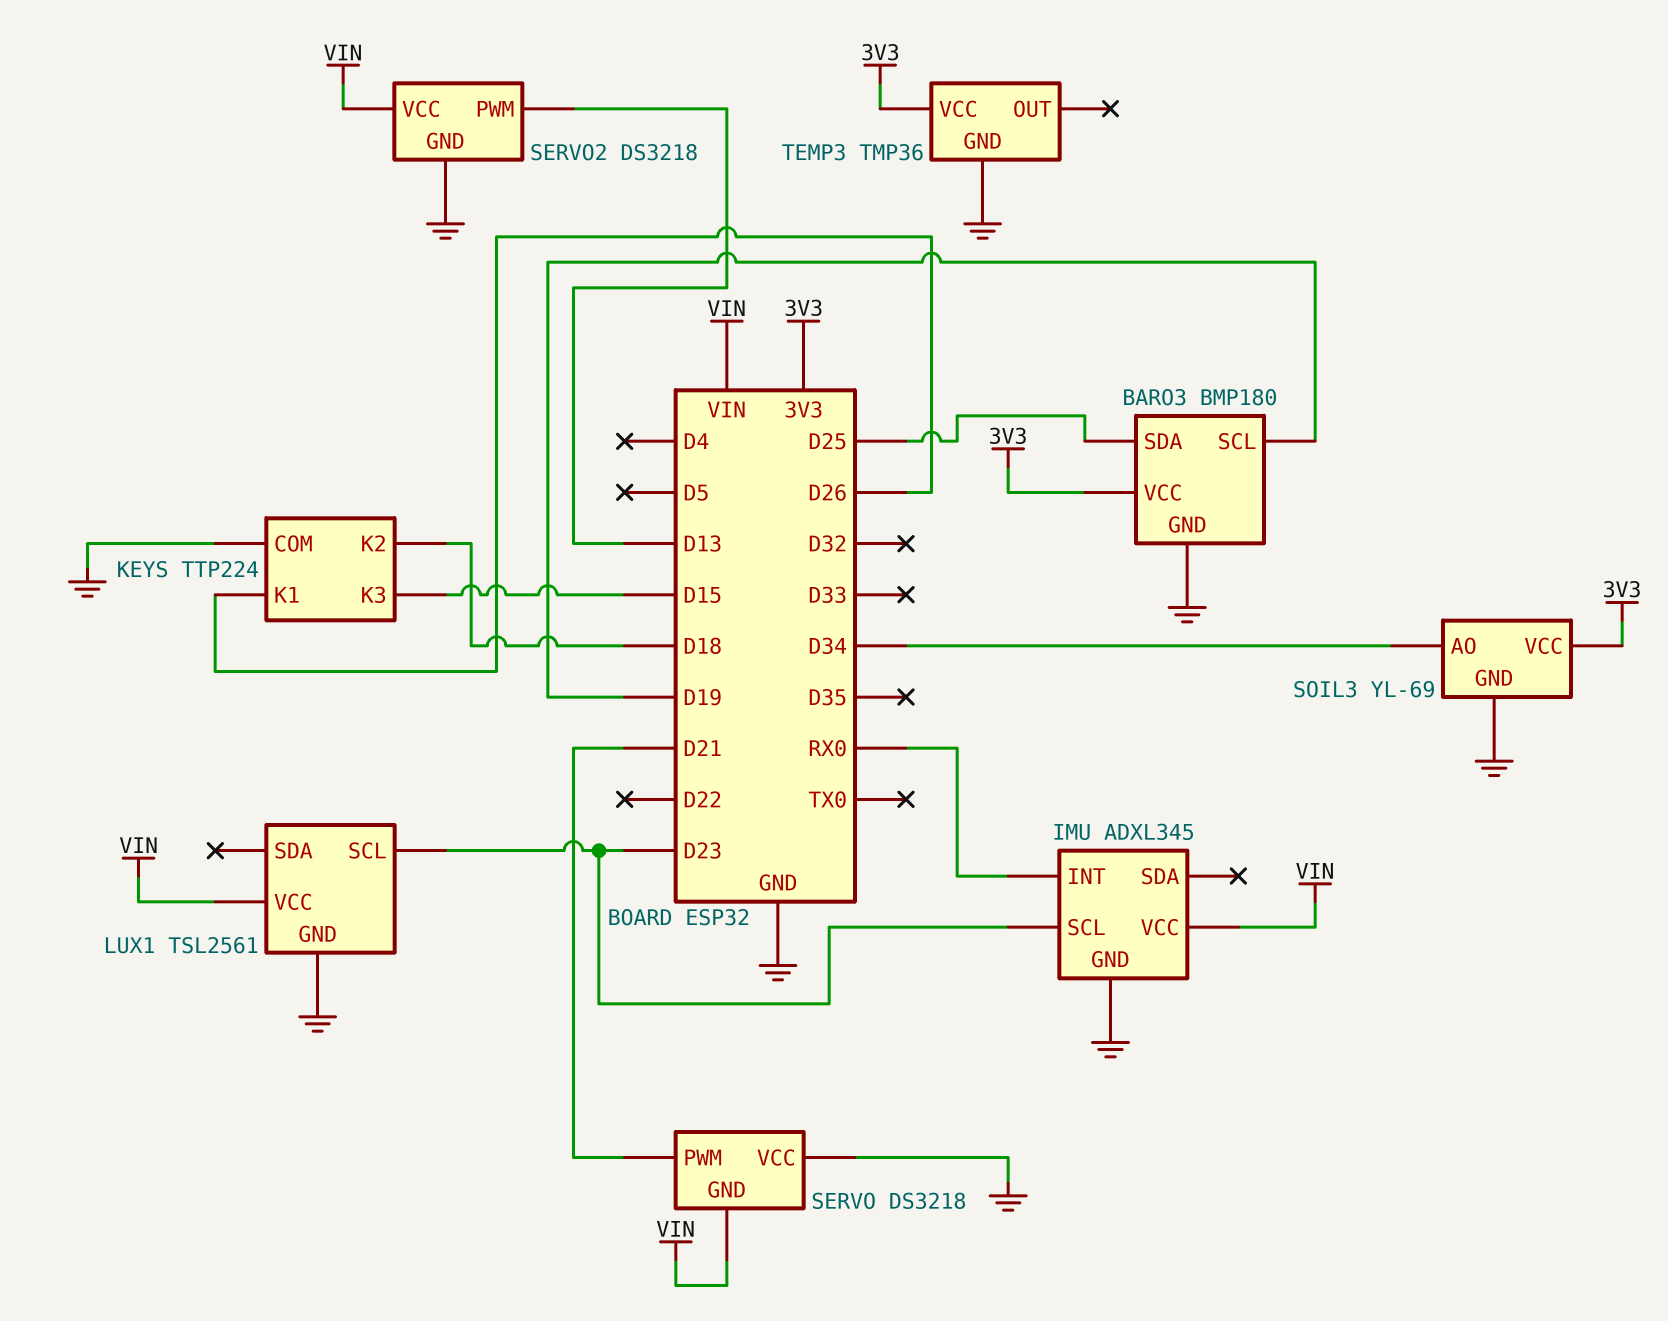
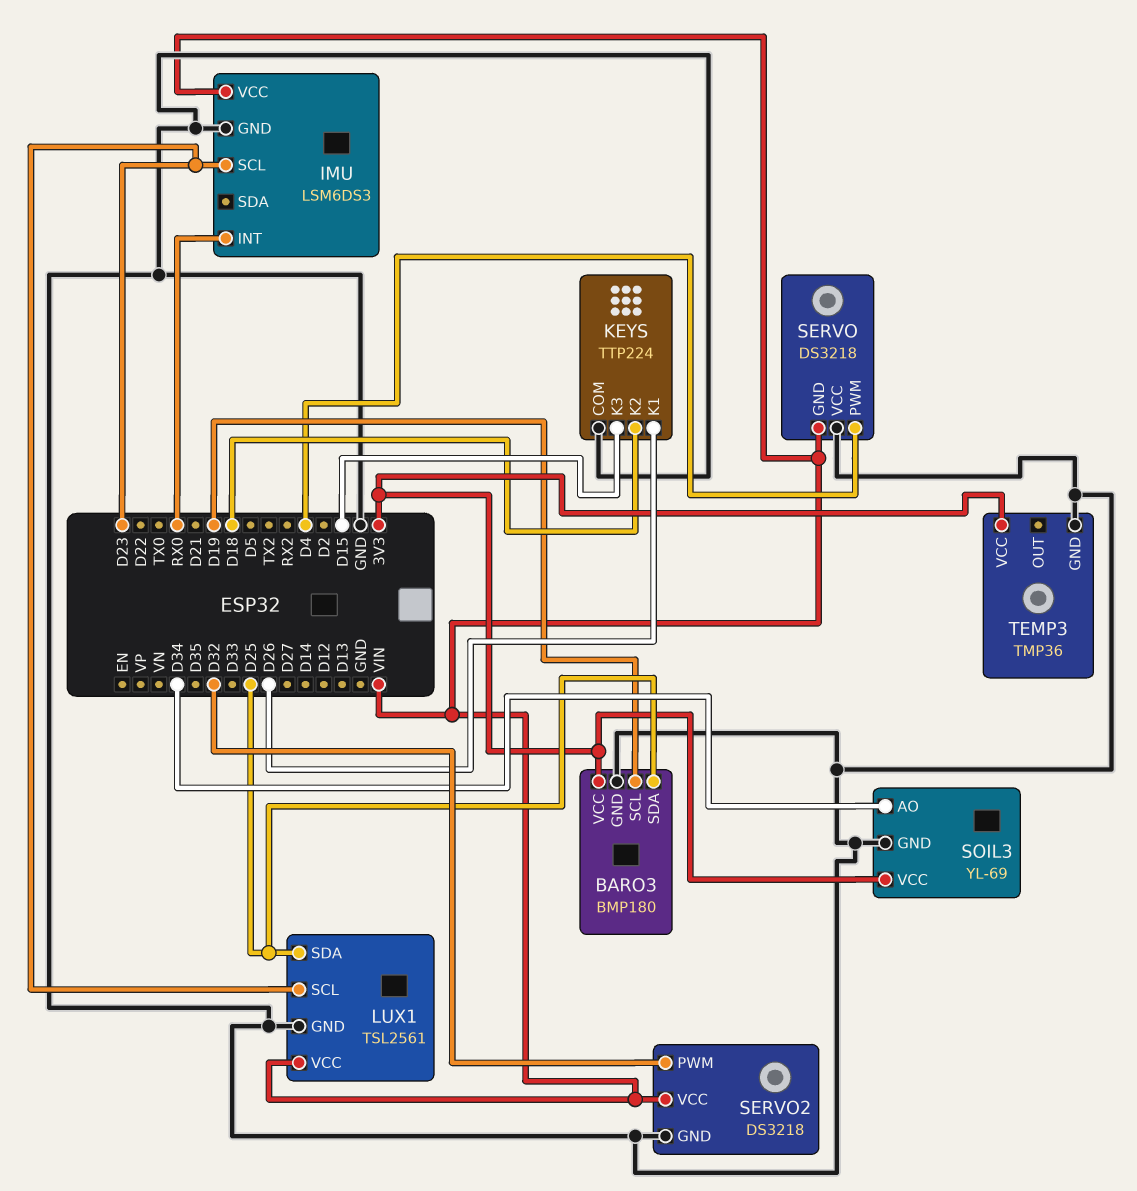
IMU: ADXL345 -> LSM6DS3
LUX1 pin SDA: none -> D25
SERVO pin PWM: D21 -> D4
SERVO2 pin PWM: D13 -> D32

